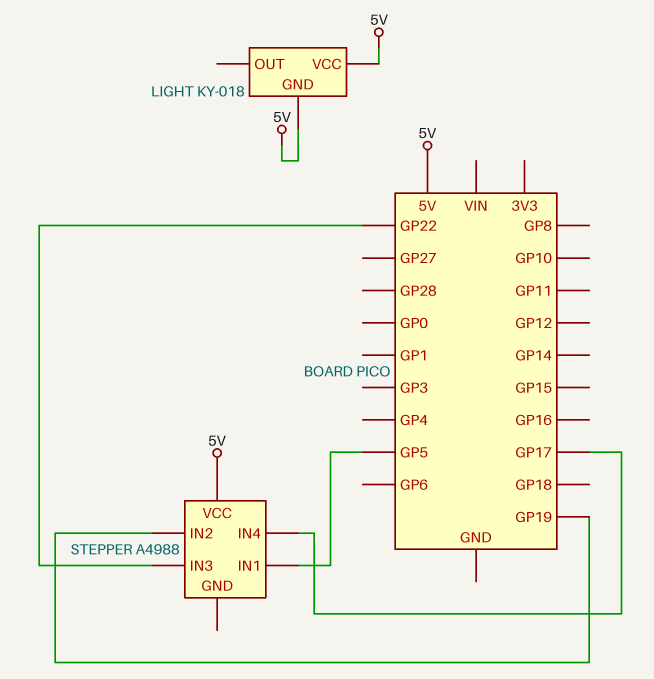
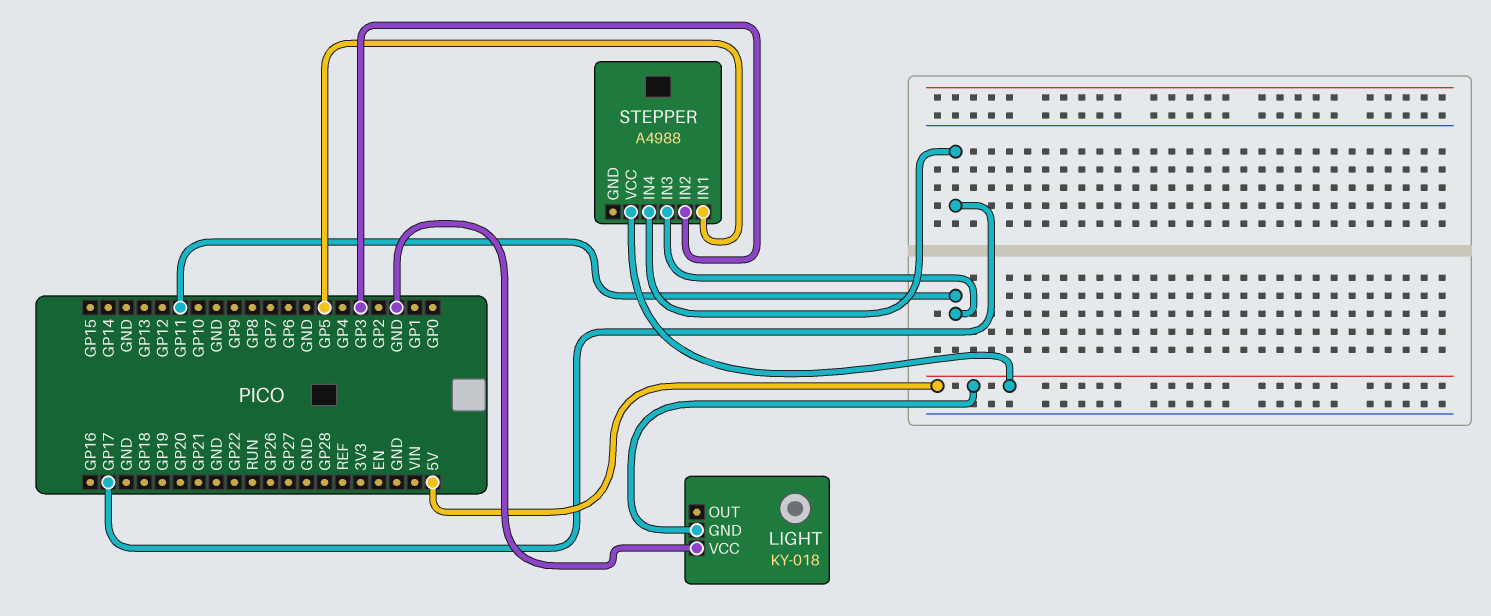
LIGHT pin VCC: 5V -> GND
STEPPER pin IN2: GP19 -> GP3
STEPPER pin IN3: GP22 -> GP11

